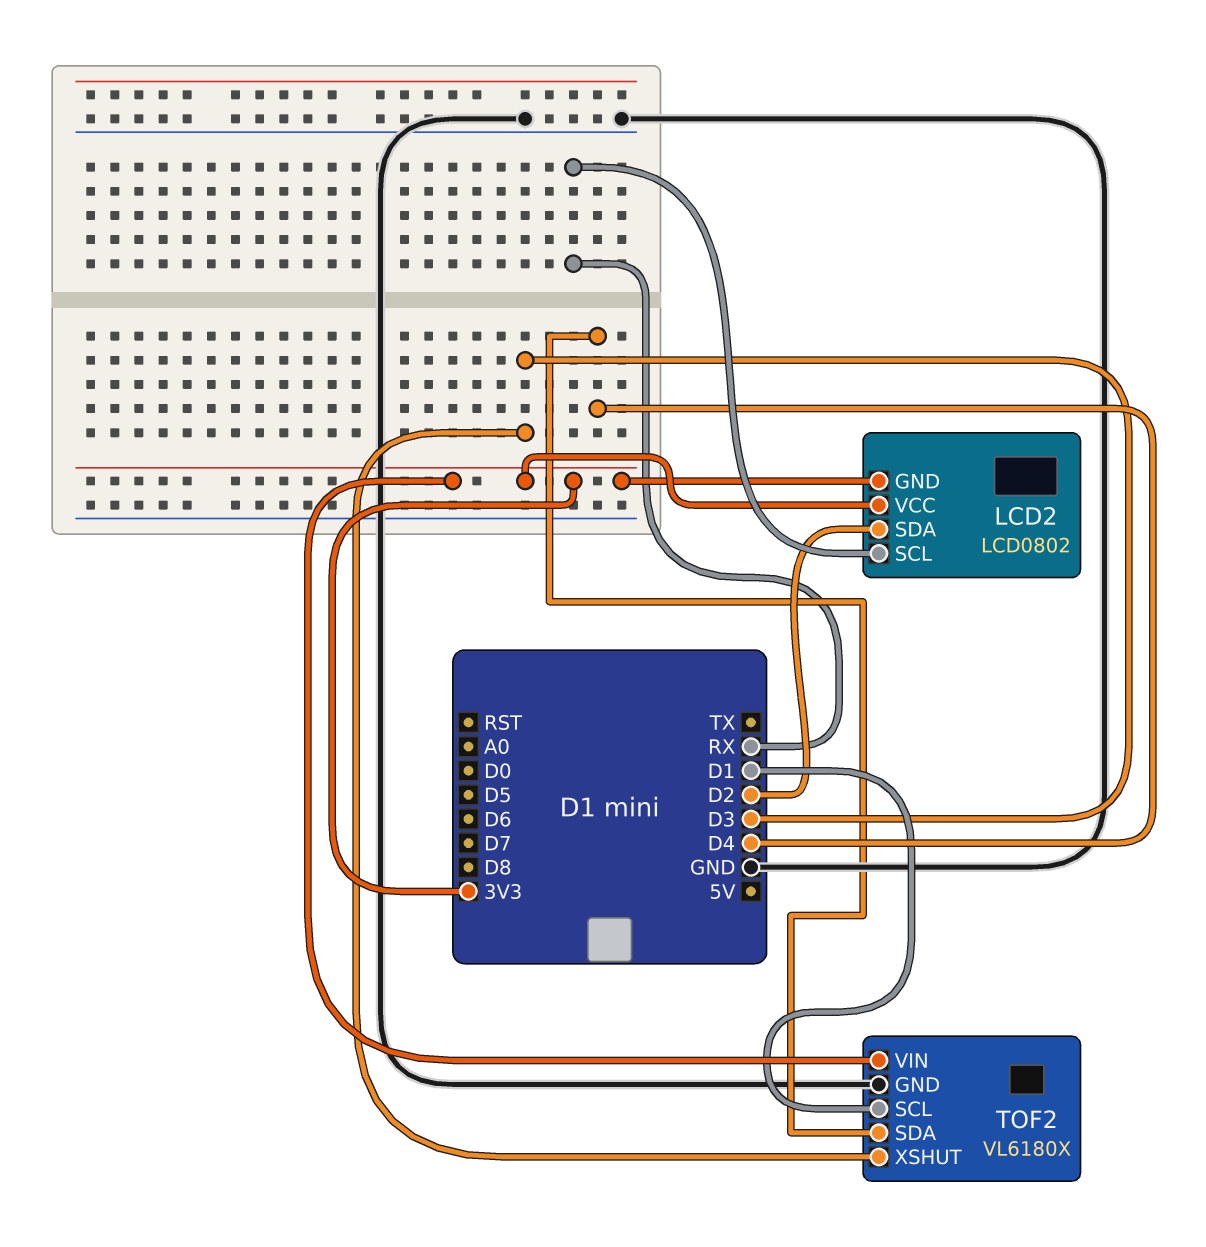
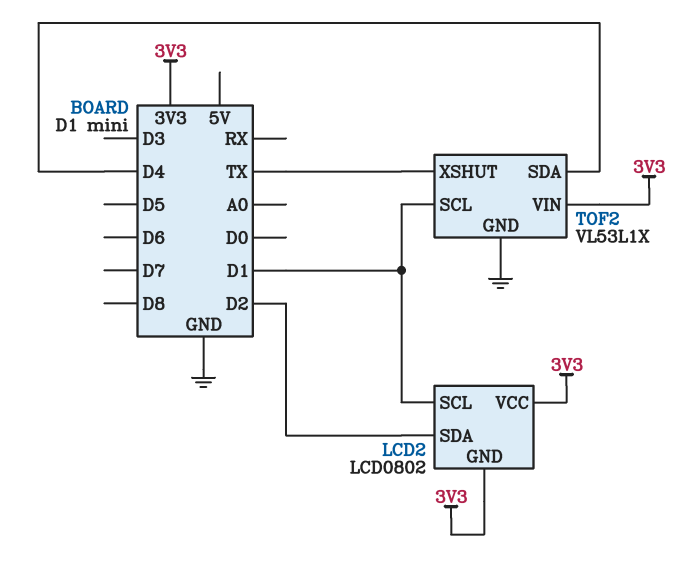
LCD2 pin SCL: RX -> D1
TOF2: VL6180X -> VL53L1X
TOF2 pin XSHUT: D3 -> TX

